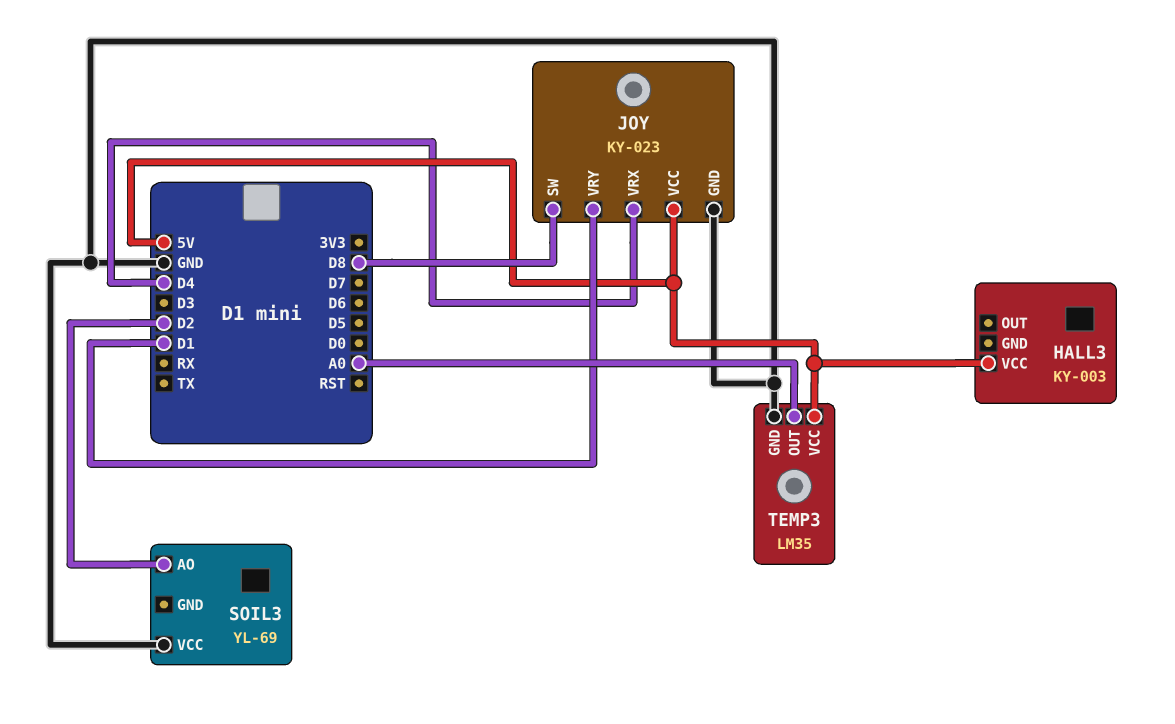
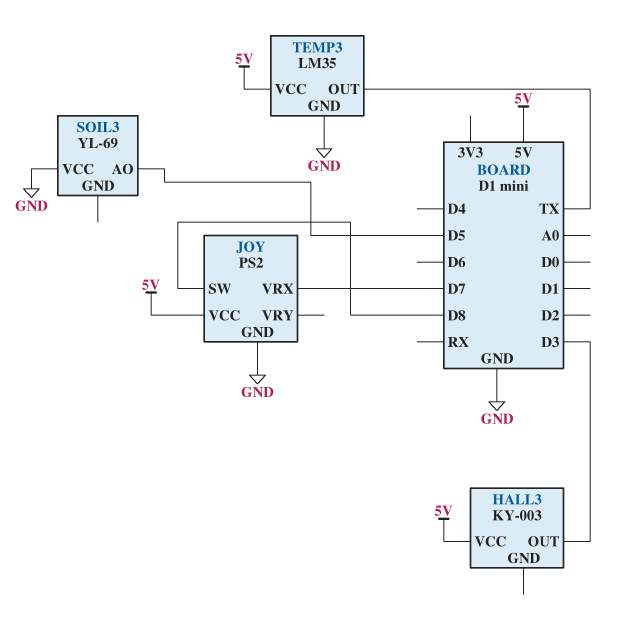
HALL3 pin OUT: none -> D3
JOY: KY-023 -> PS2
JOY pin VRX: D4 -> D7
JOY pin VRY: D1 -> none
SOIL3 pin AO: D2 -> D5
TEMP3 pin OUT: A0 -> TX

